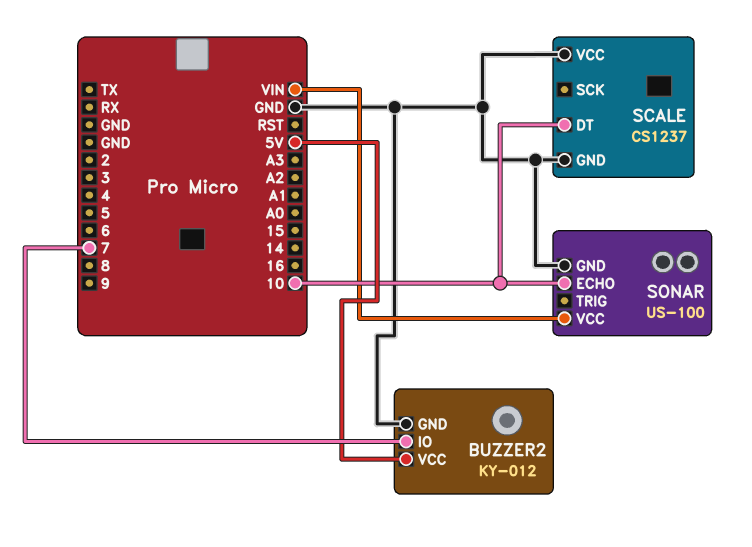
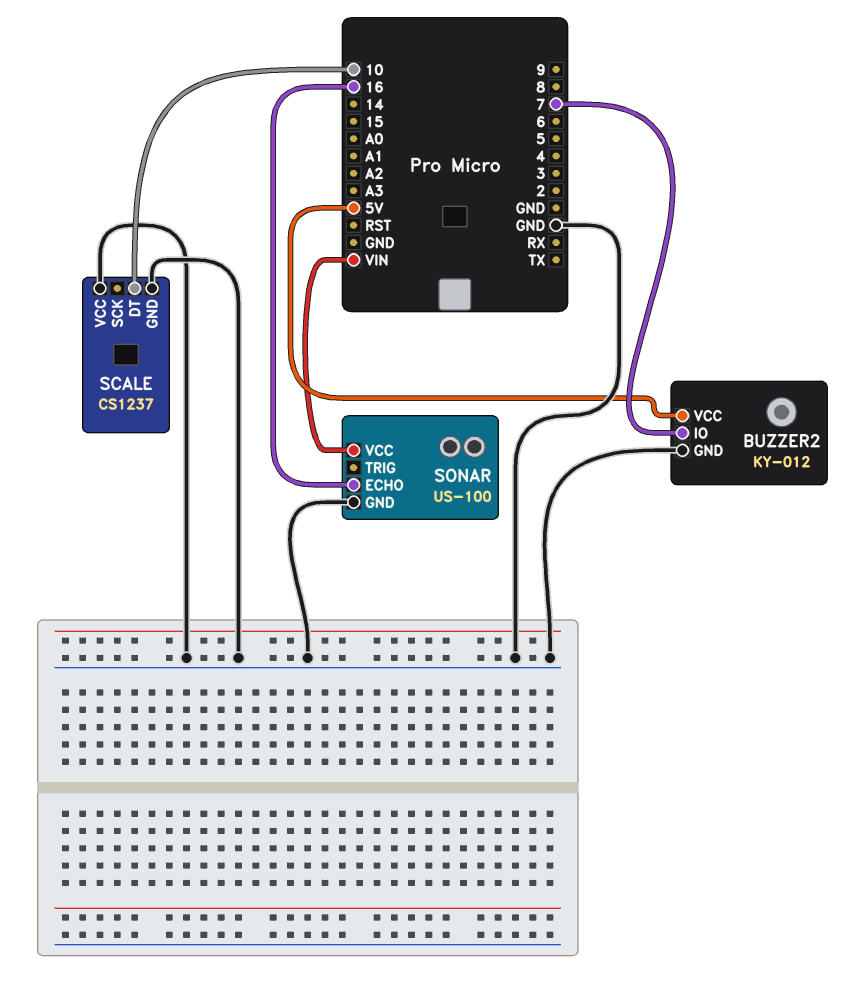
SONAR pin ECHO: 10 -> 16

